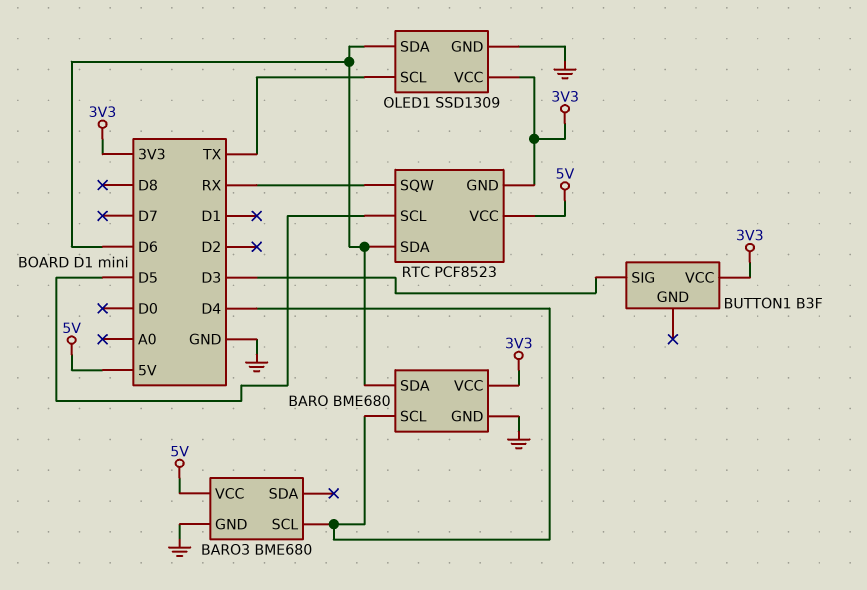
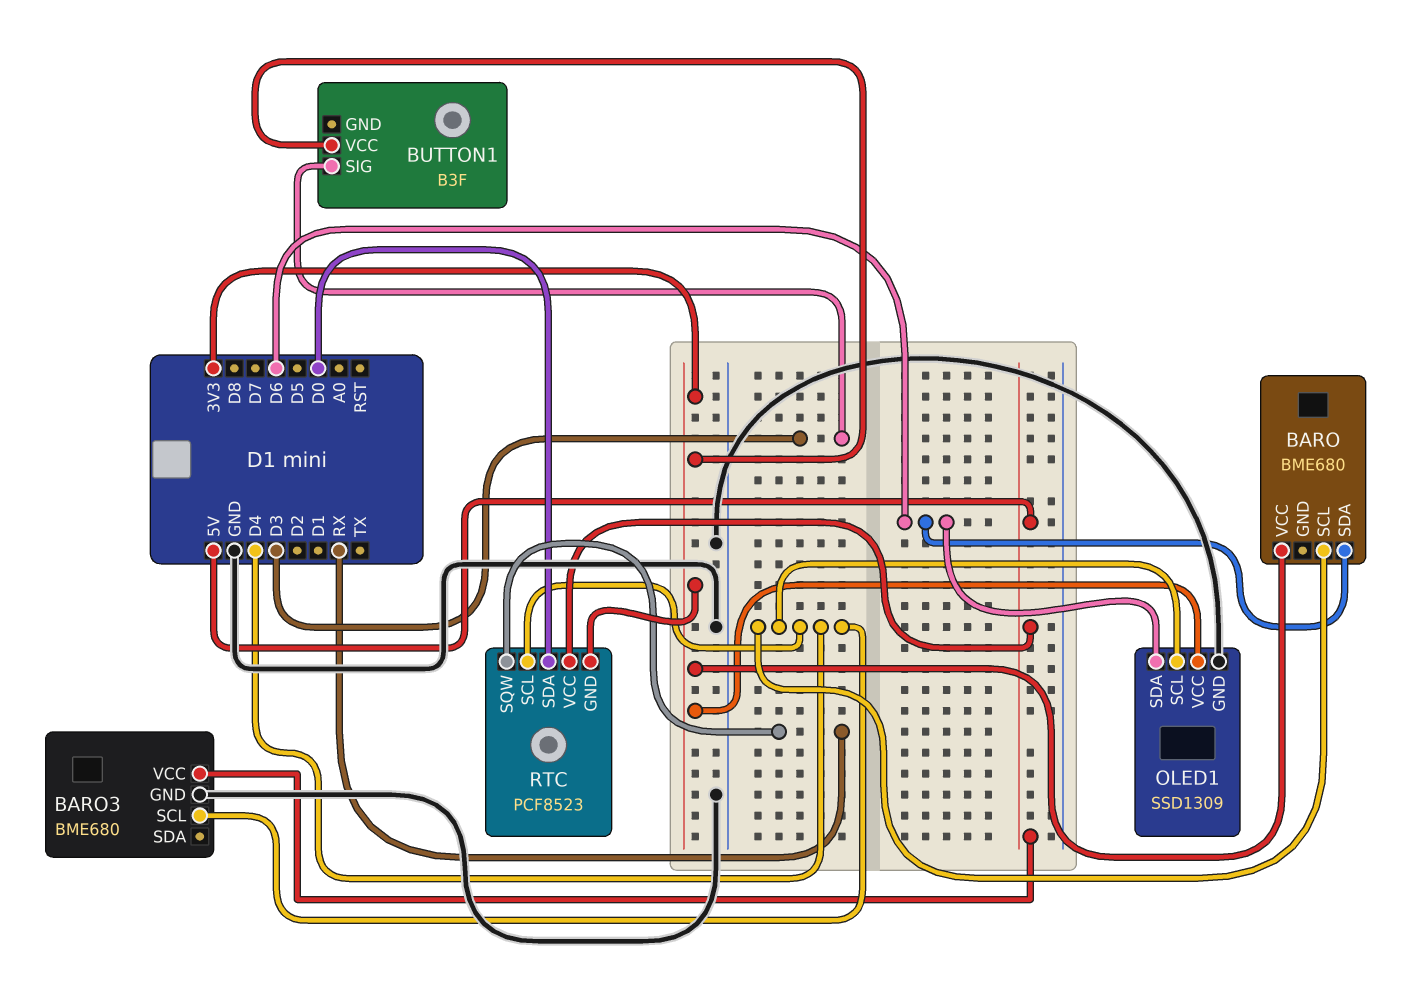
BARO pin GND: GND -> none
OLED1 pin SCL: TX -> D4
RTC pin SCL: D5 -> D4
RTC pin SDA: D6 -> D0

